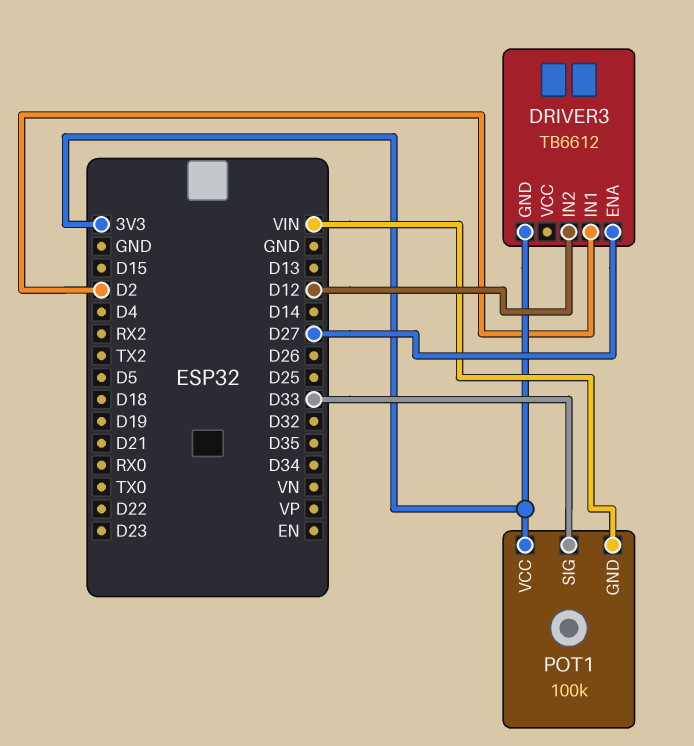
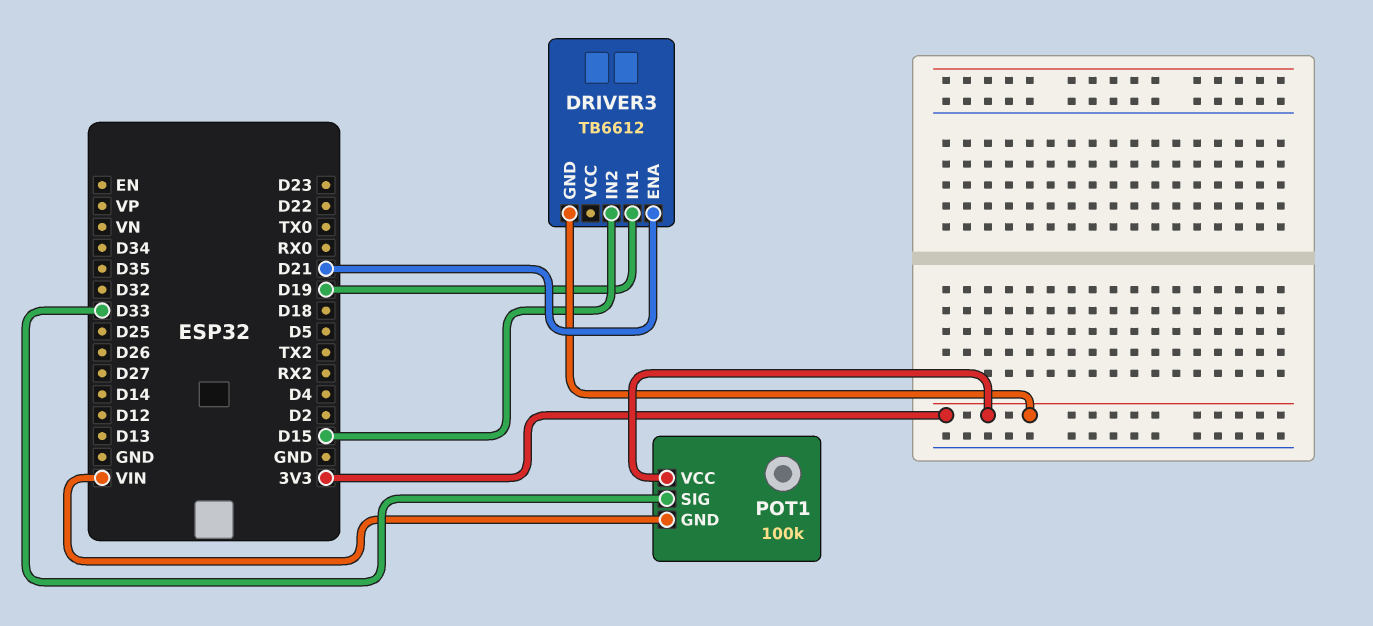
DRIVER3 pin ENA: D27 -> D21
DRIVER3 pin IN1: D2 -> D19
DRIVER3 pin IN2: D12 -> D15

